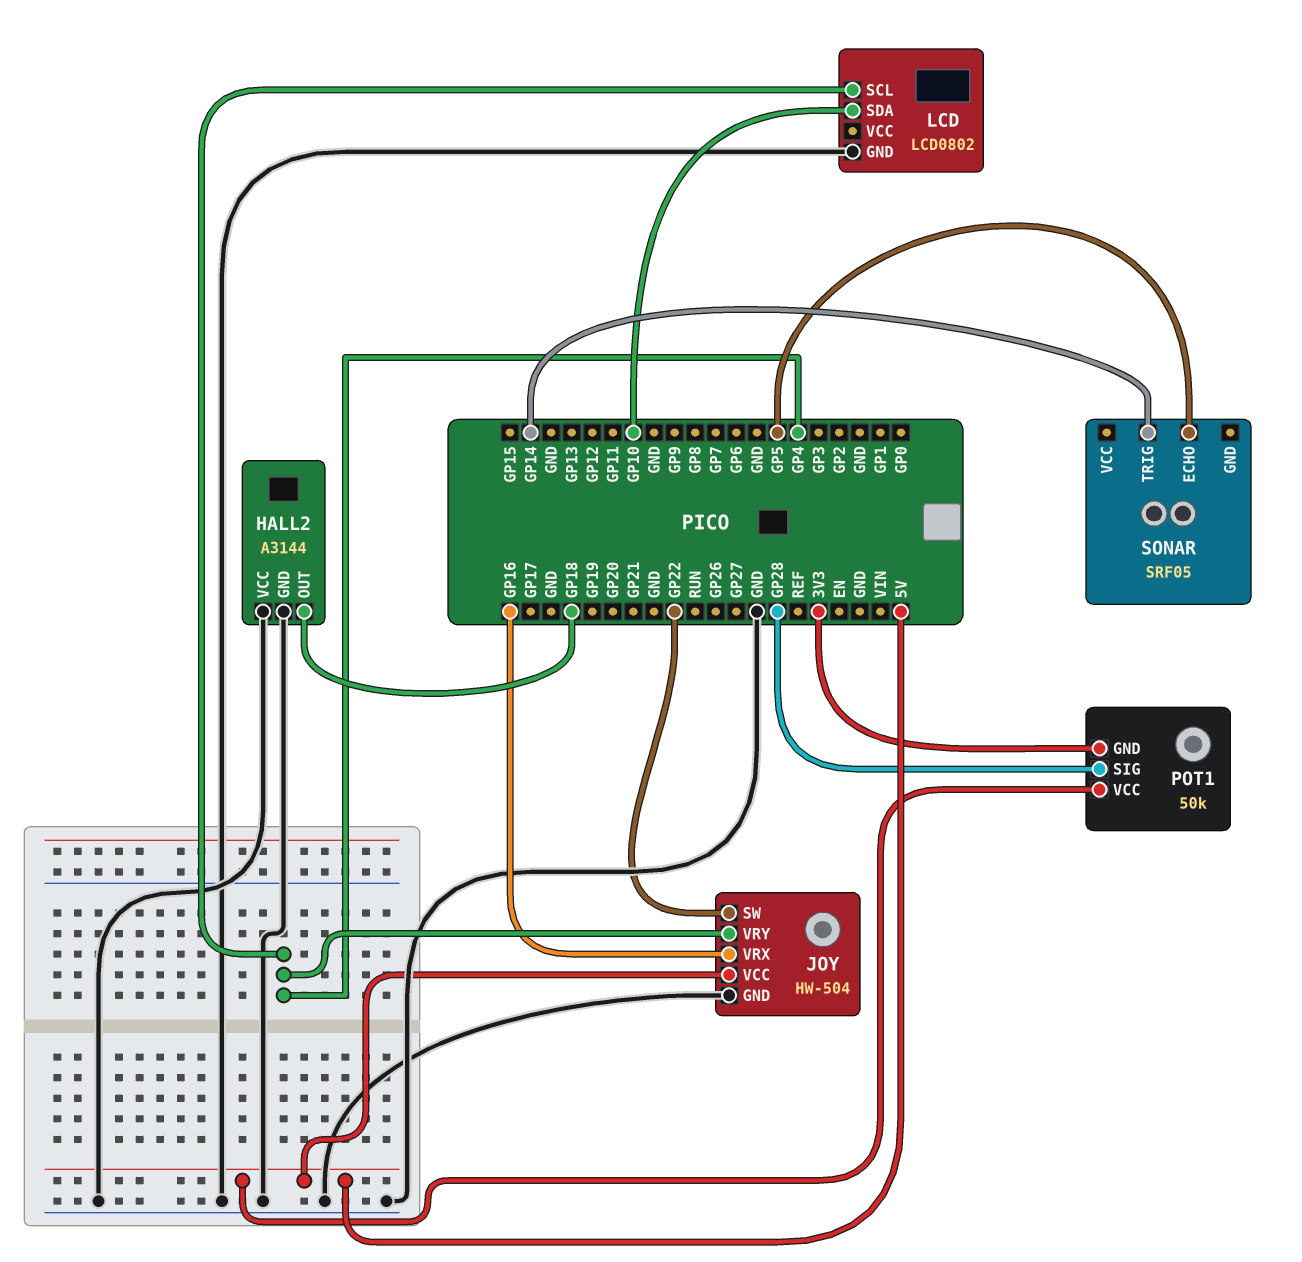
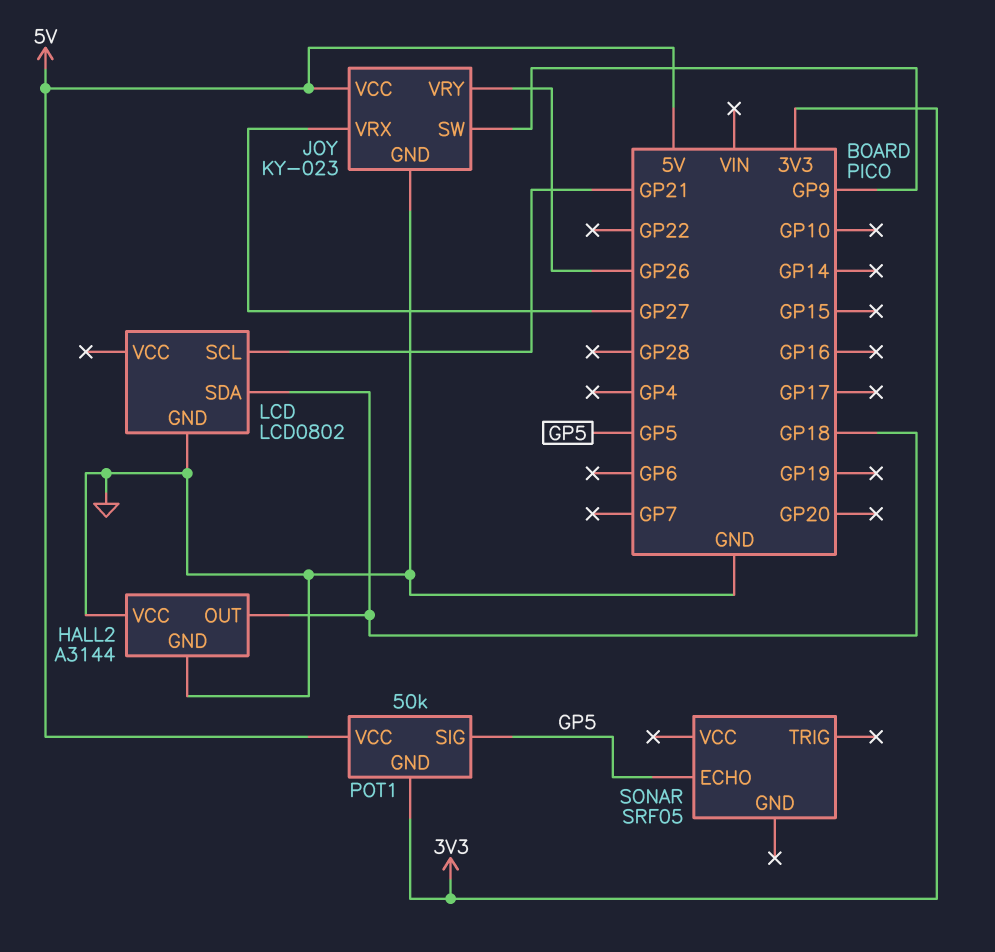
JOY: HW-504 -> KY-023
JOY pin SW: GP22 -> GP9
JOY pin VRX: GP16 -> GP27
JOY pin VRY: GP4 -> GP26
LCD pin SCL: GP4 -> GP21
LCD pin SDA: GP10 -> GP18
POT1 pin SIG: GP28 -> GP5
SONAR pin TRIG: GP14 -> none

